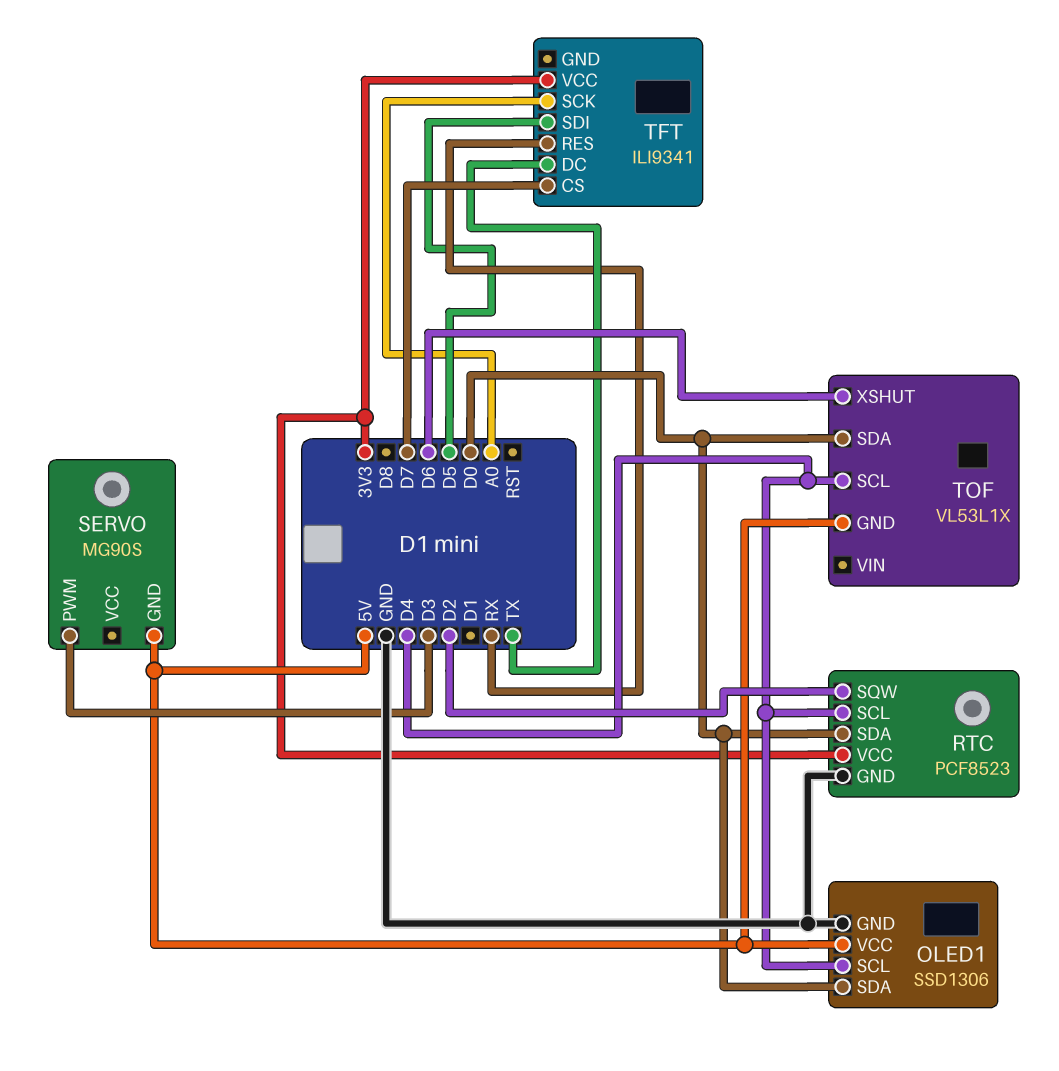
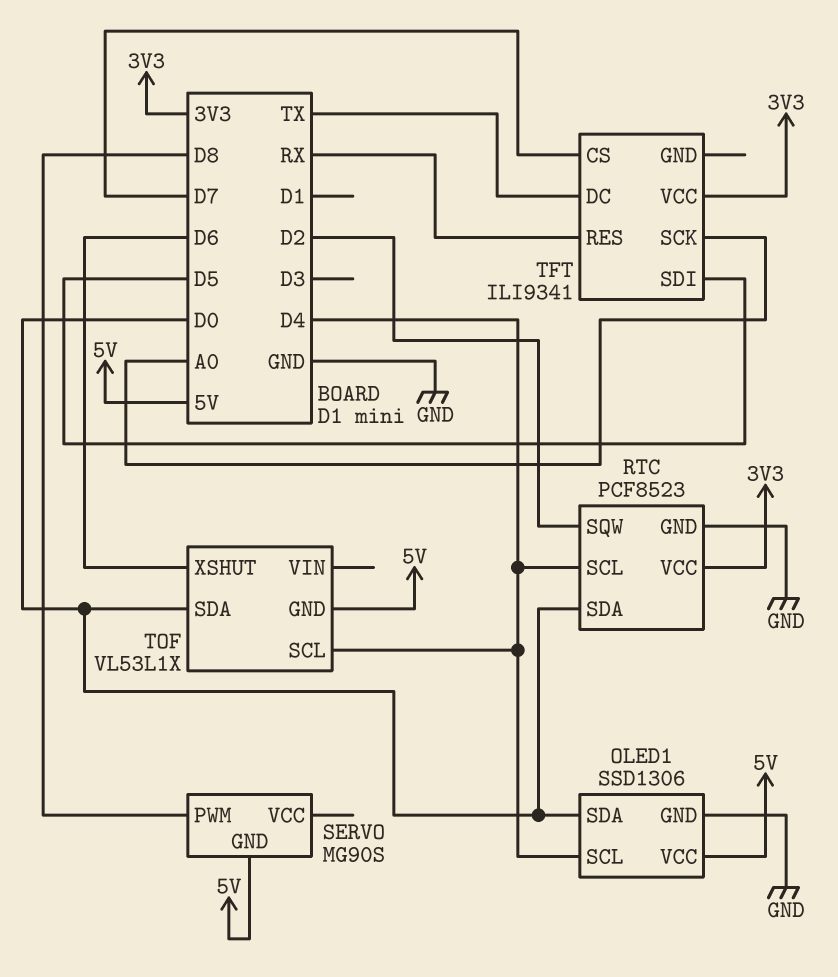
SERVO pin PWM: D3 -> D8

